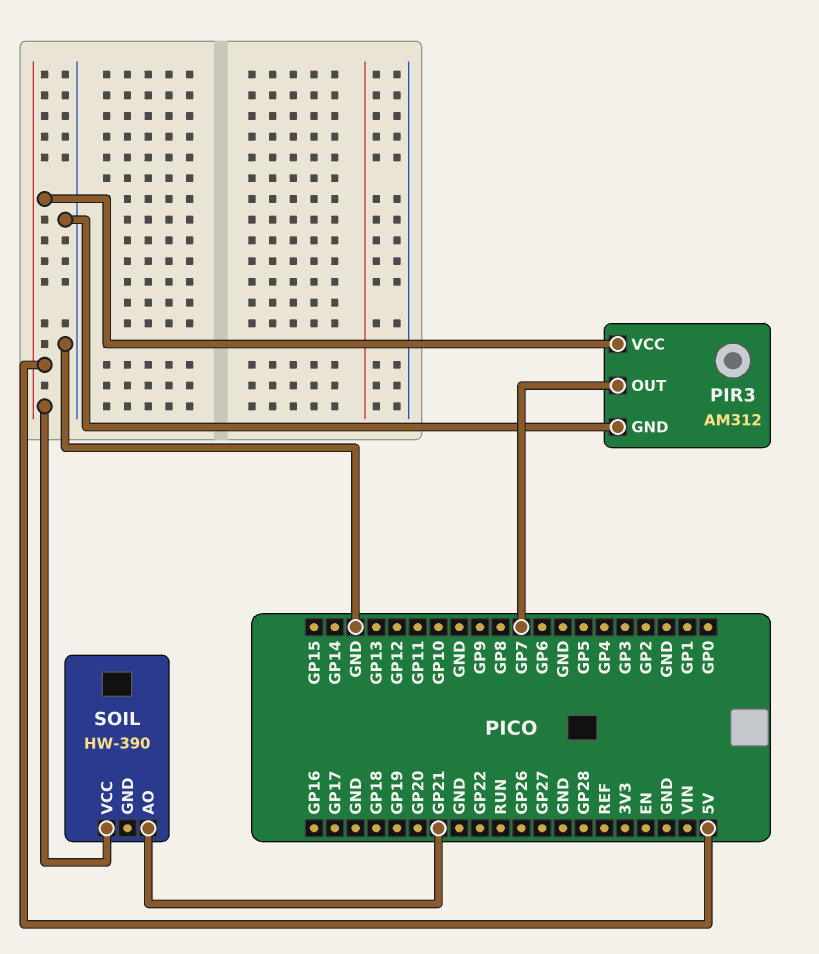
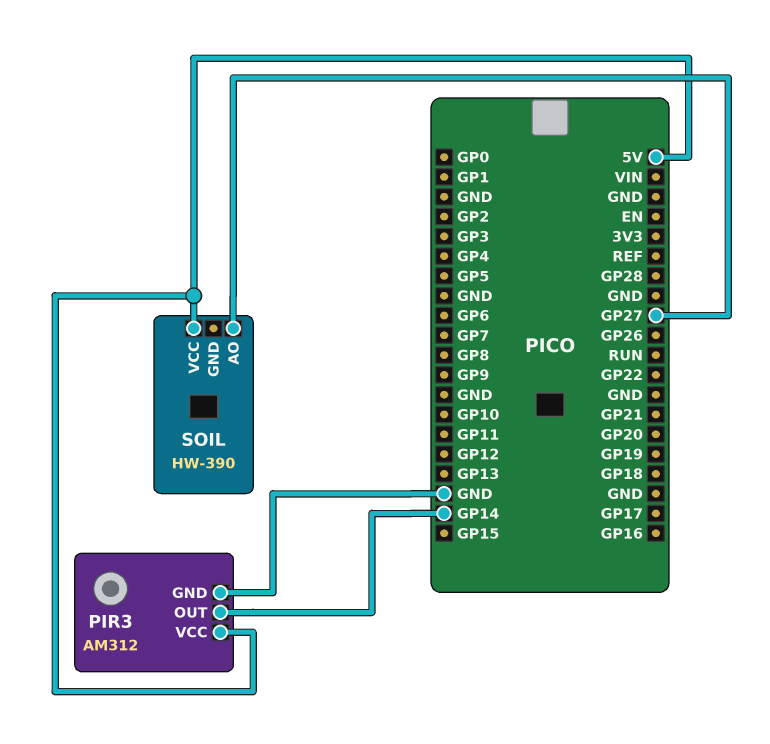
PIR3 pin OUT: GP7 -> GP14
SOIL pin AO: GP21 -> GP27

